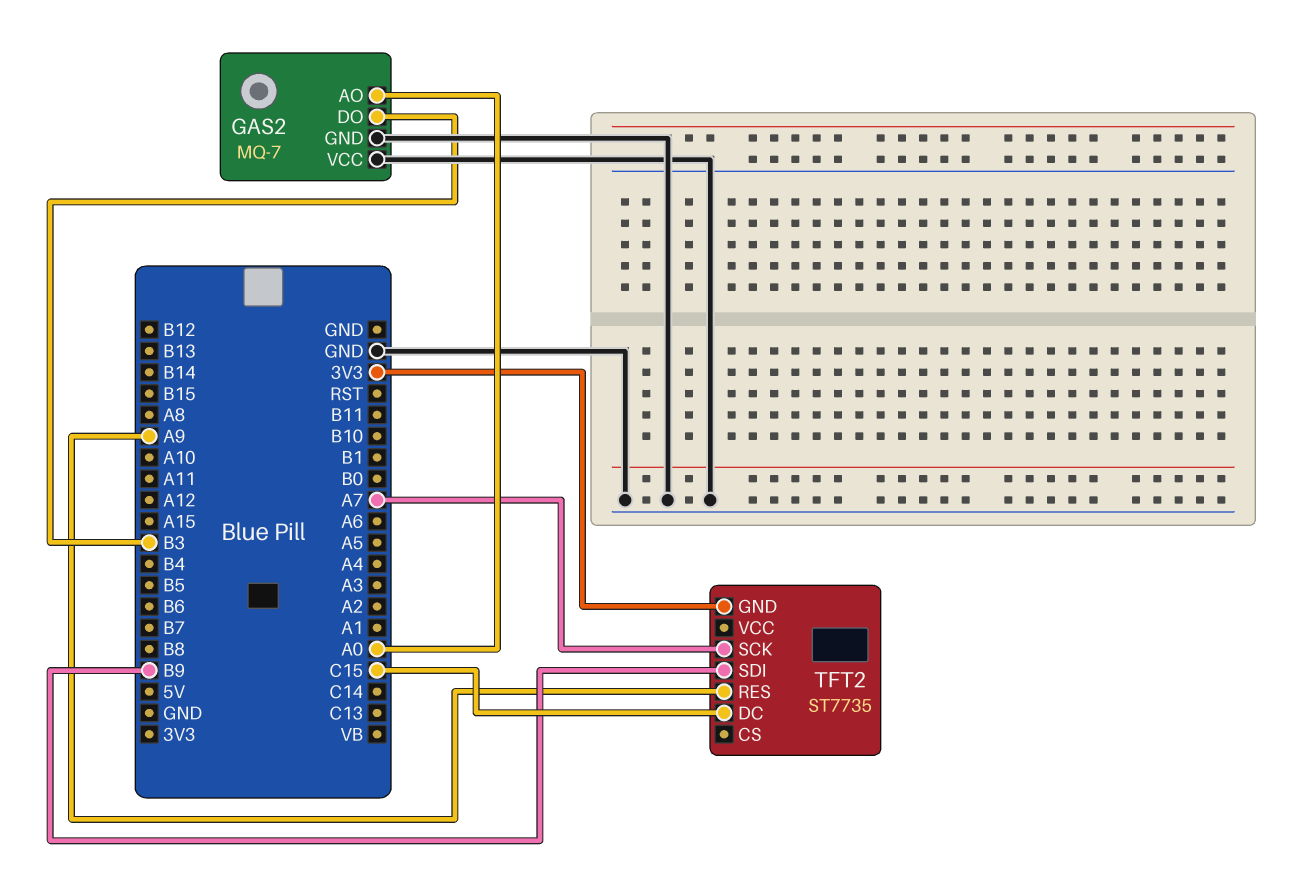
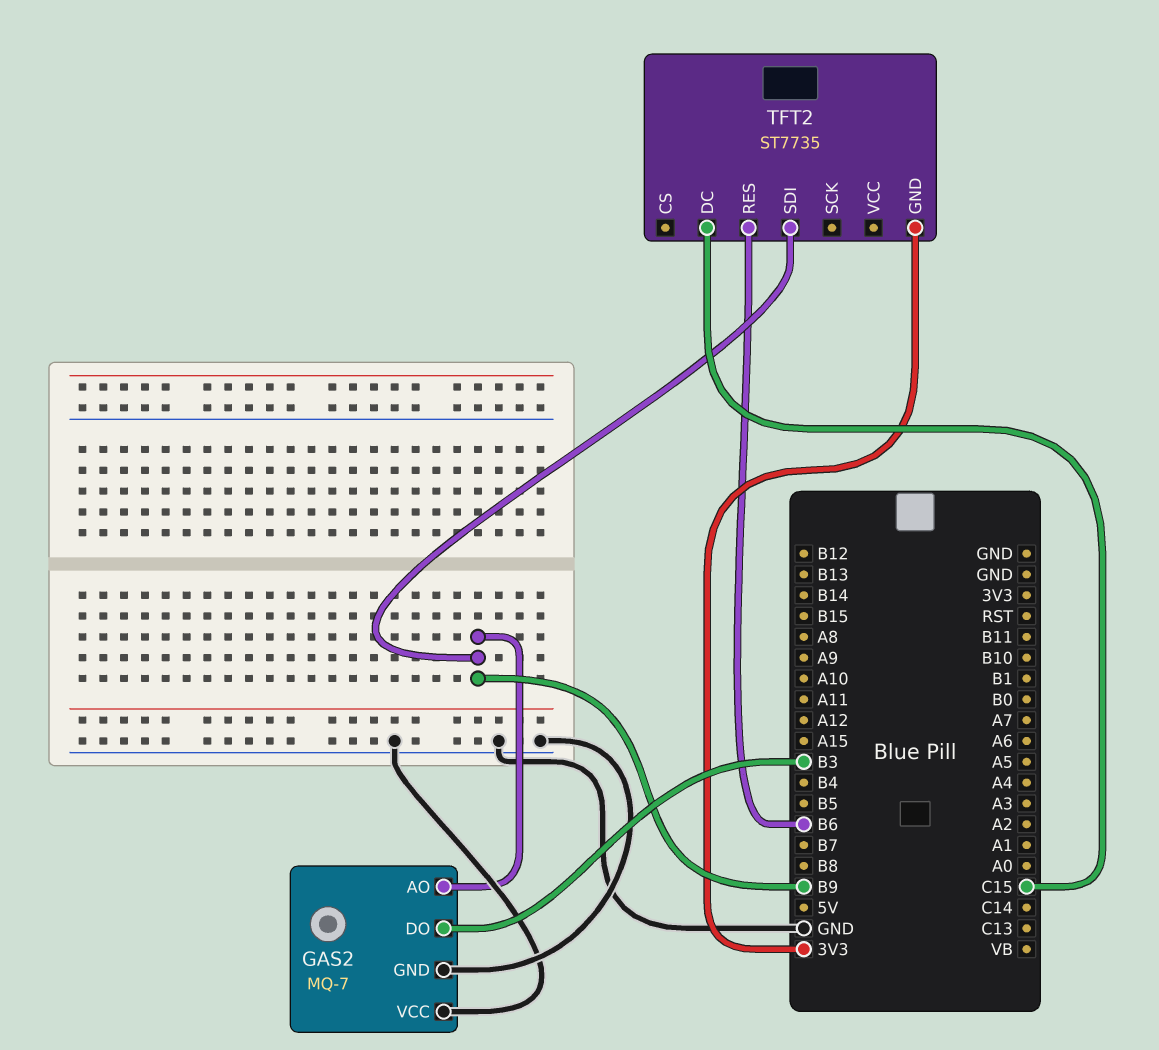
GAS2 pin AO: A0 -> B9
TFT2 pin RES: A9 -> B6
TFT2 pin SCK: A7 -> none

